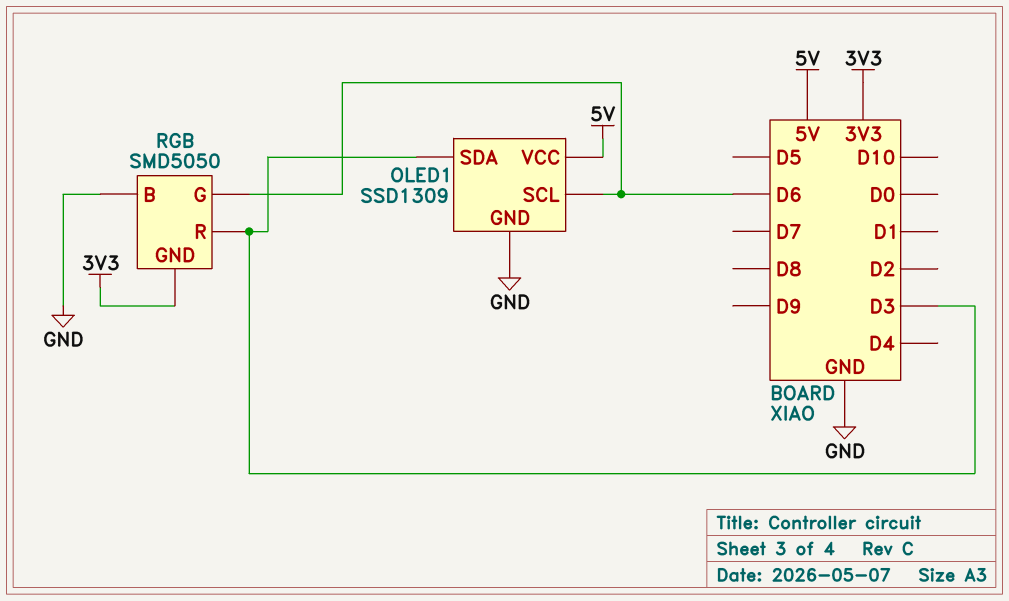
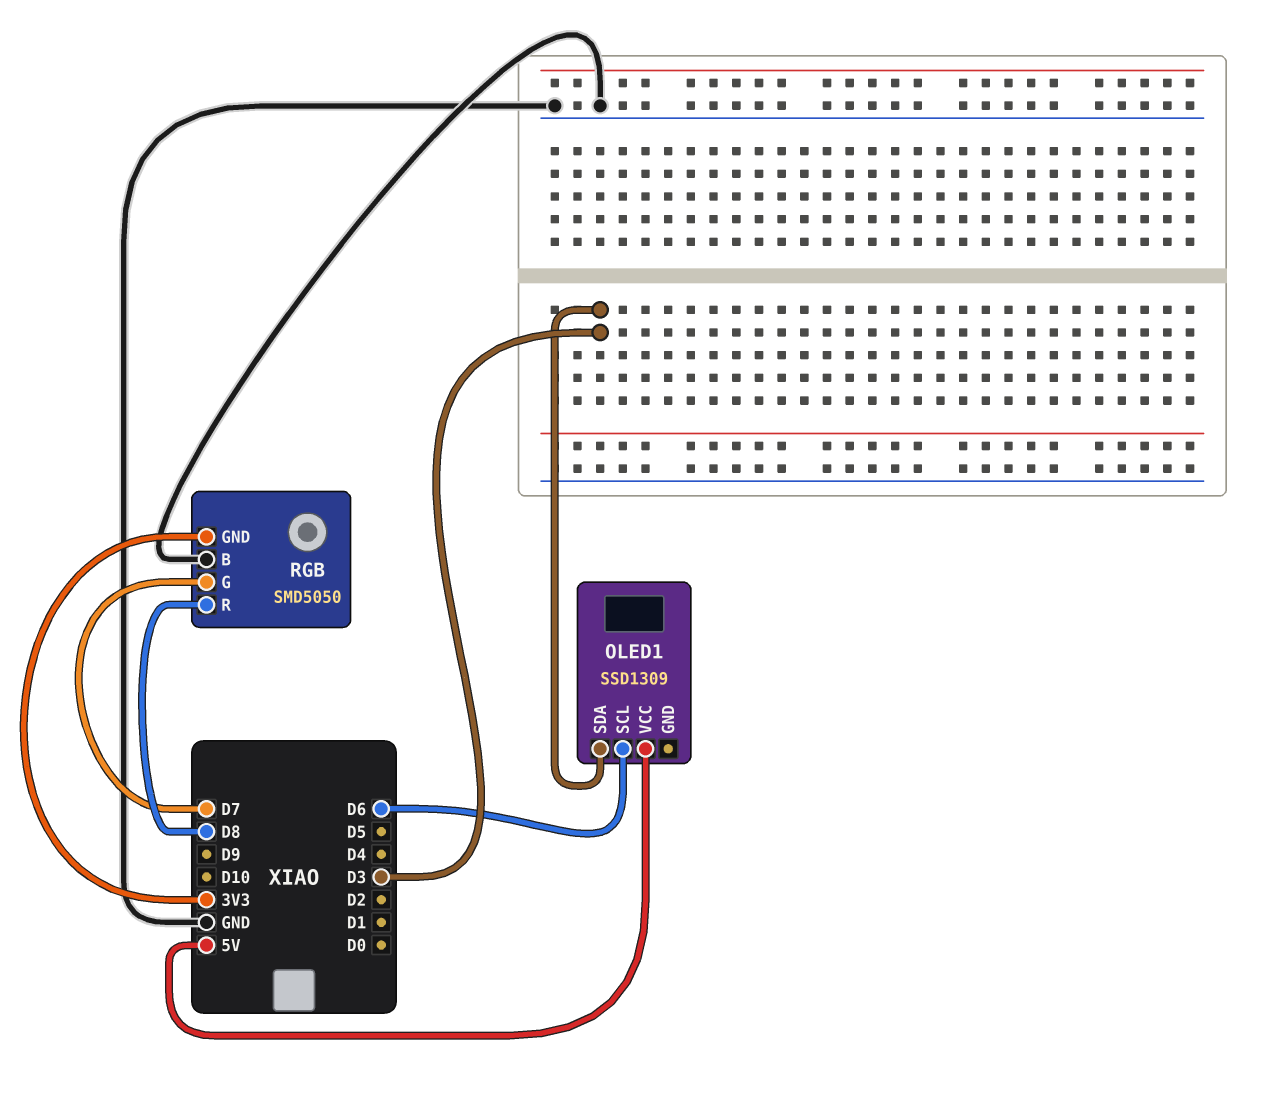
OLED1 pin GND: GND -> none
RGB pin G: D6 -> D7
RGB pin R: D3 -> D8

